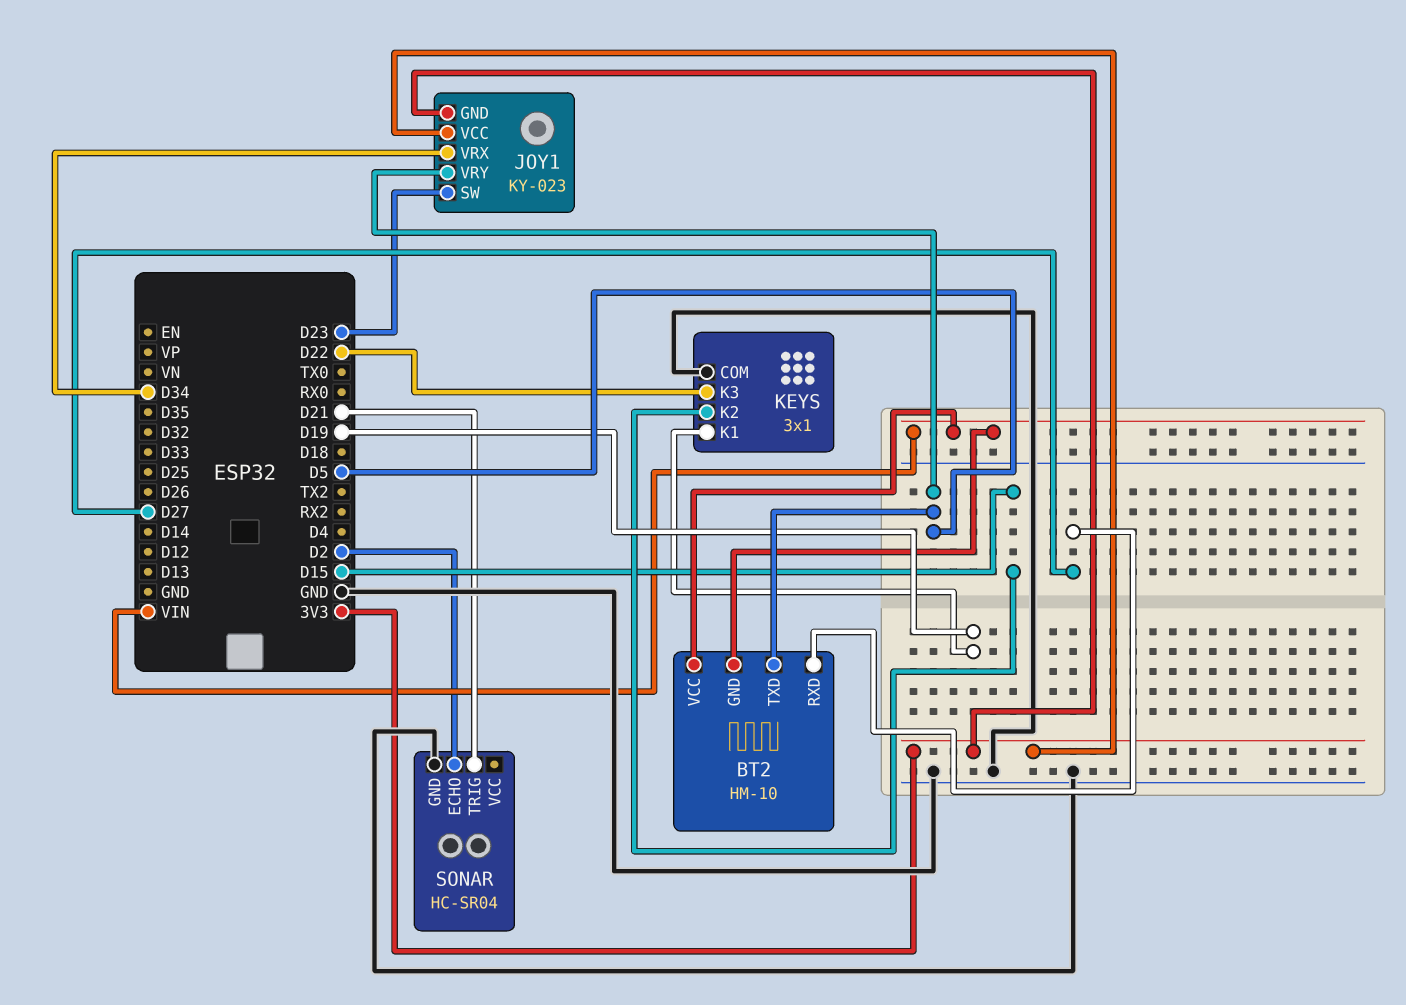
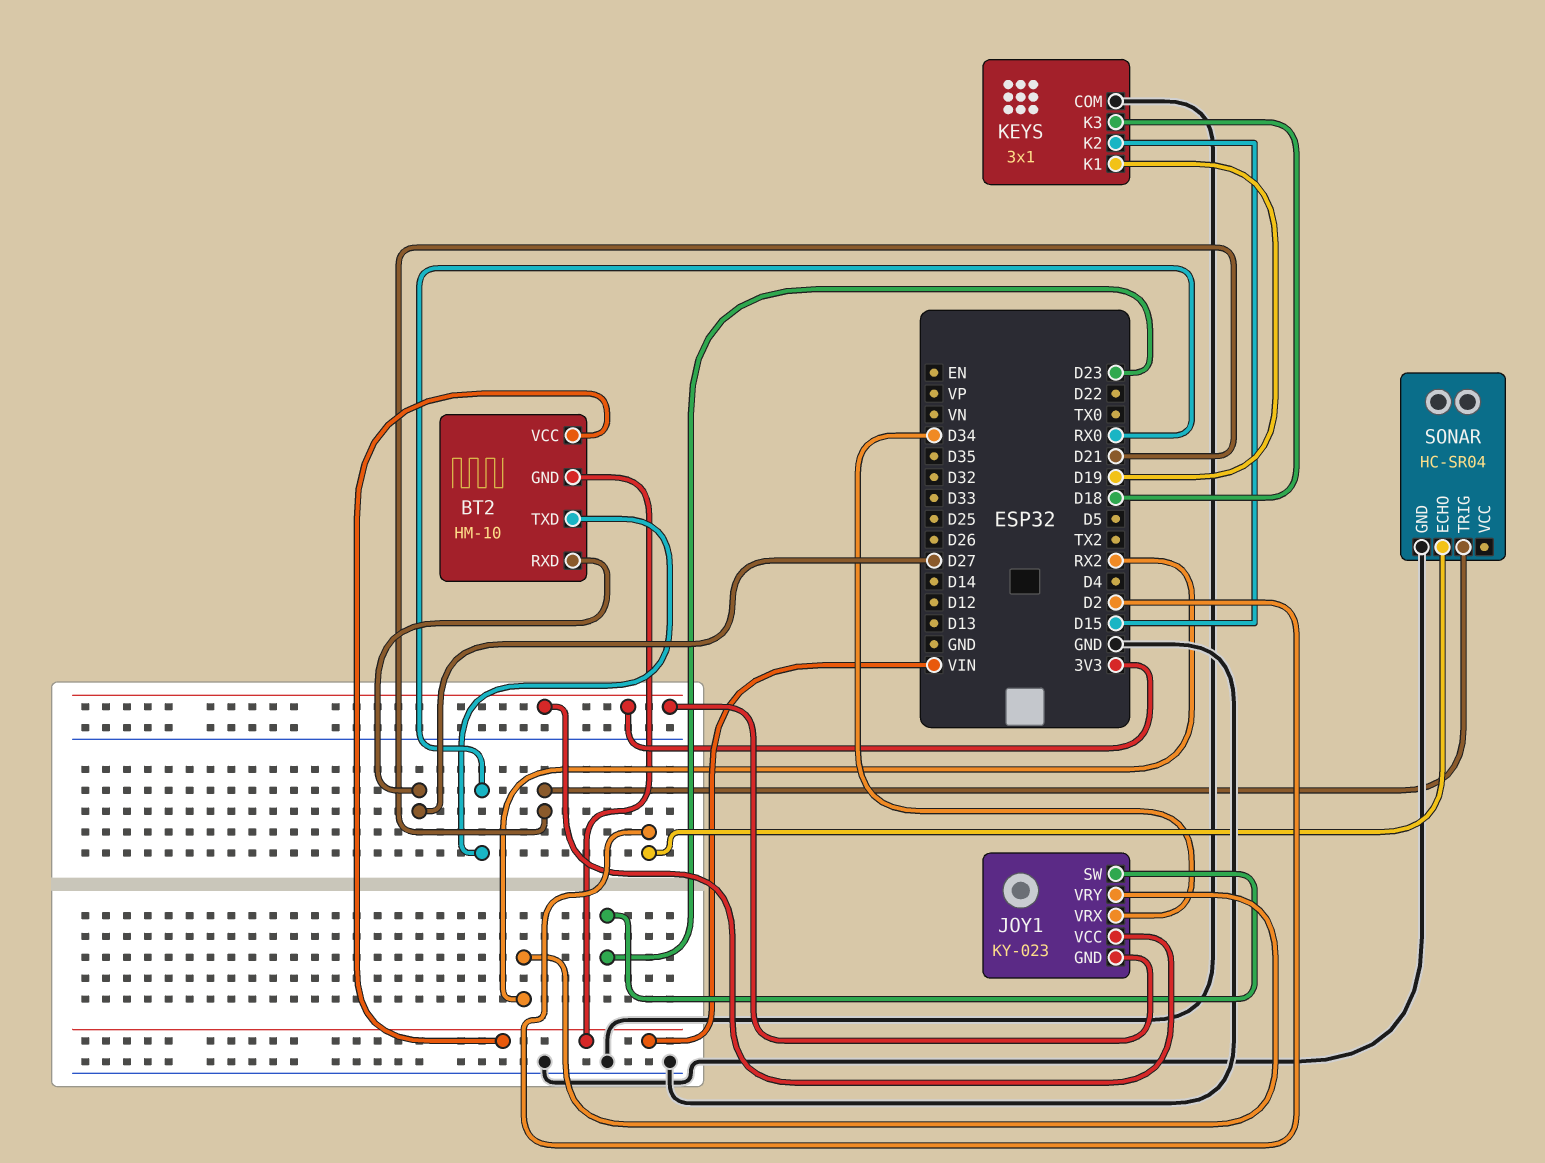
BT2 pin TXD: D5 -> RX0
JOY1 pin VRY: D5 -> RX2
KEYS pin K3: D22 -> D18

